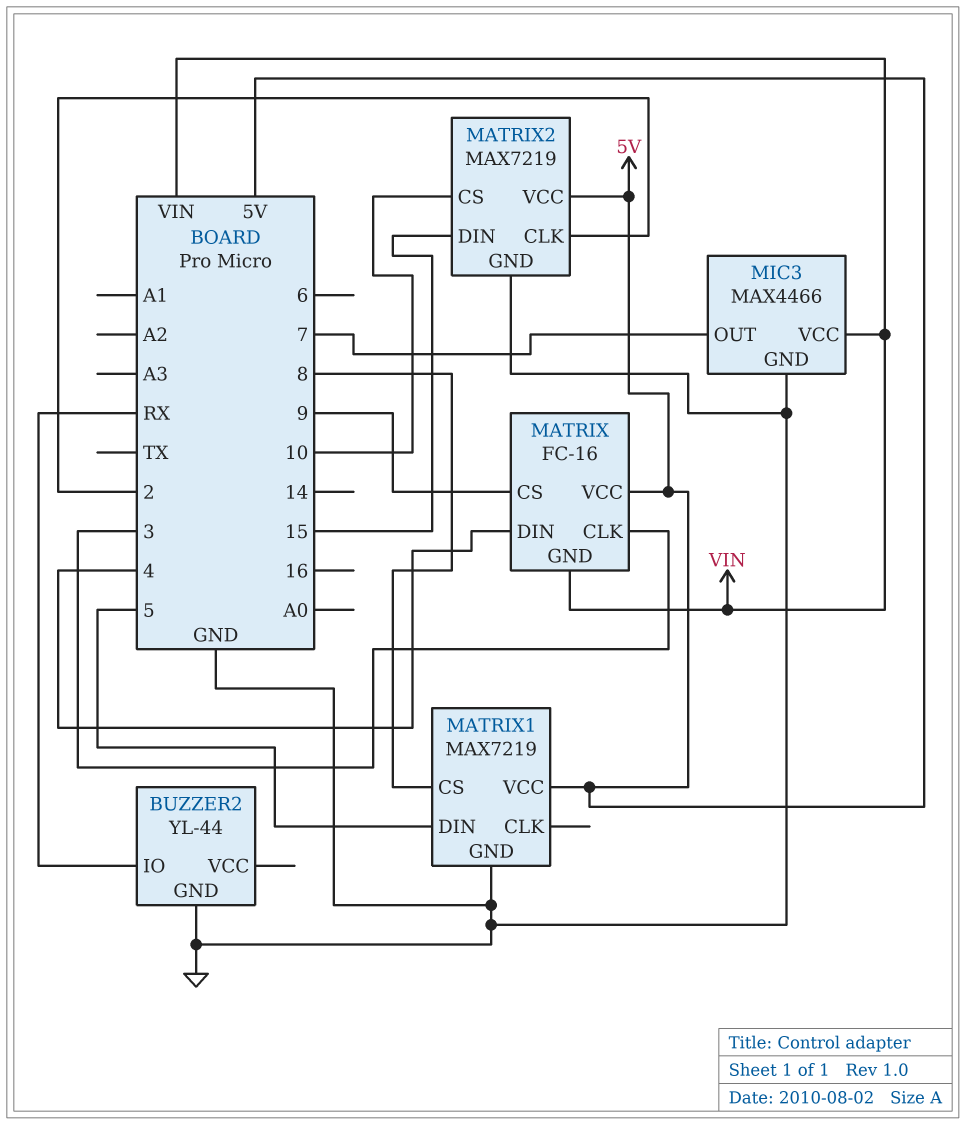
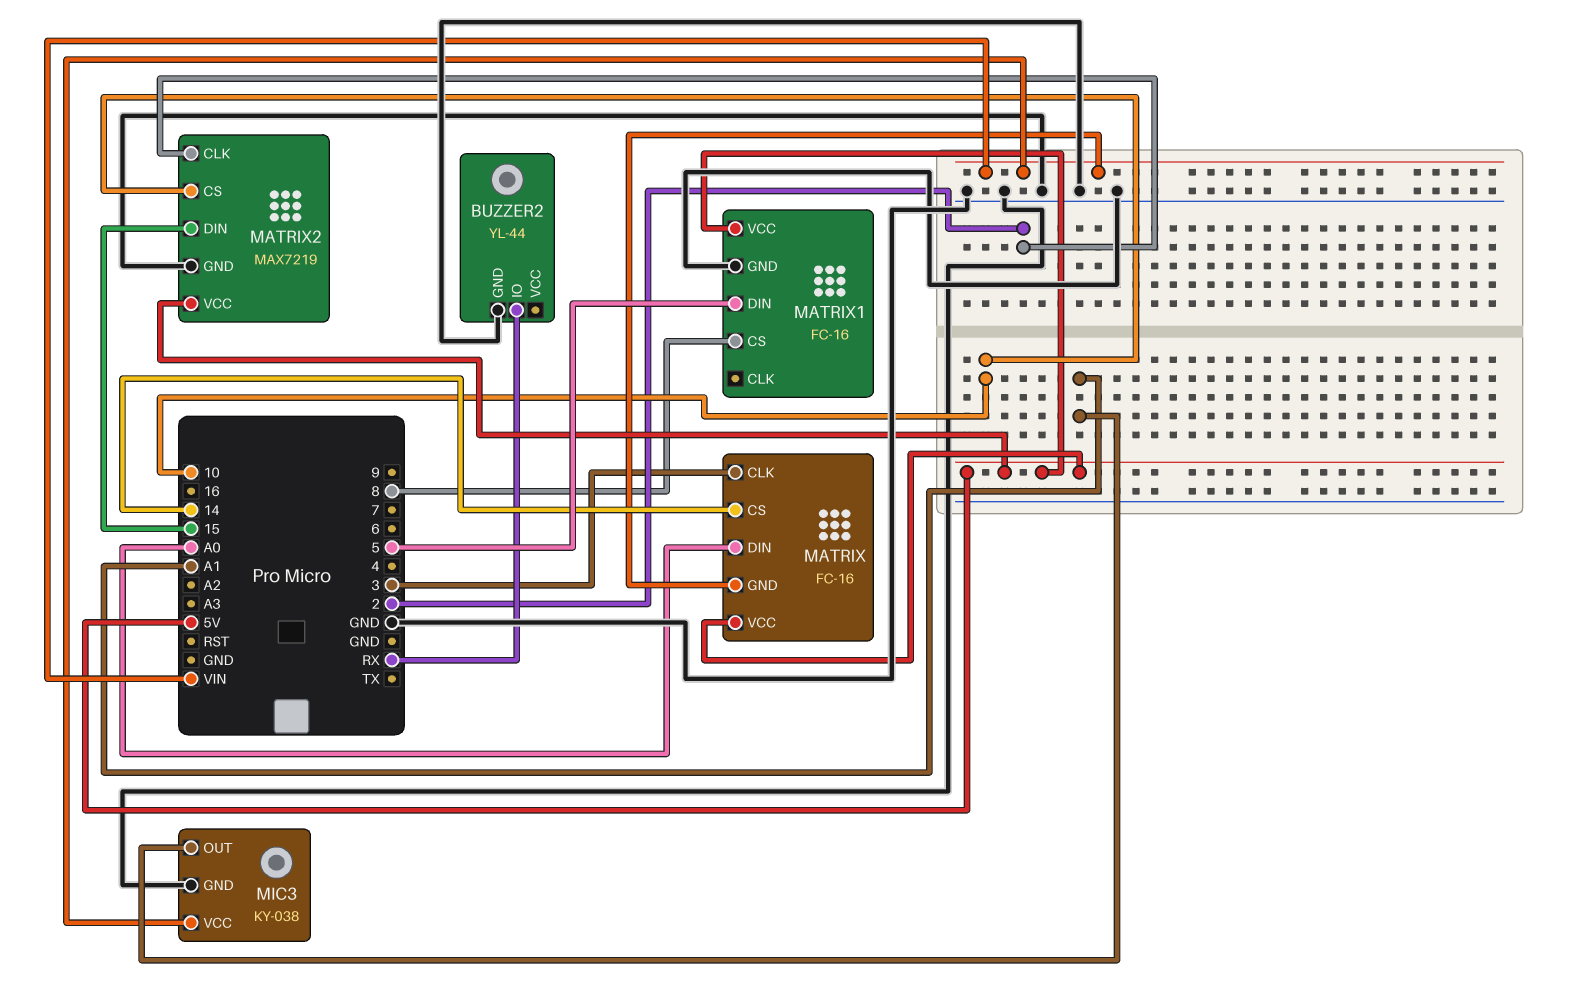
MATRIX pin CS: 9 -> 14
MATRIX pin DIN: 4 -> A0
MATRIX1: MAX7219 -> FC-16
MIC3: MAX4466 -> KY-038
MIC3 pin OUT: 7 -> A1

